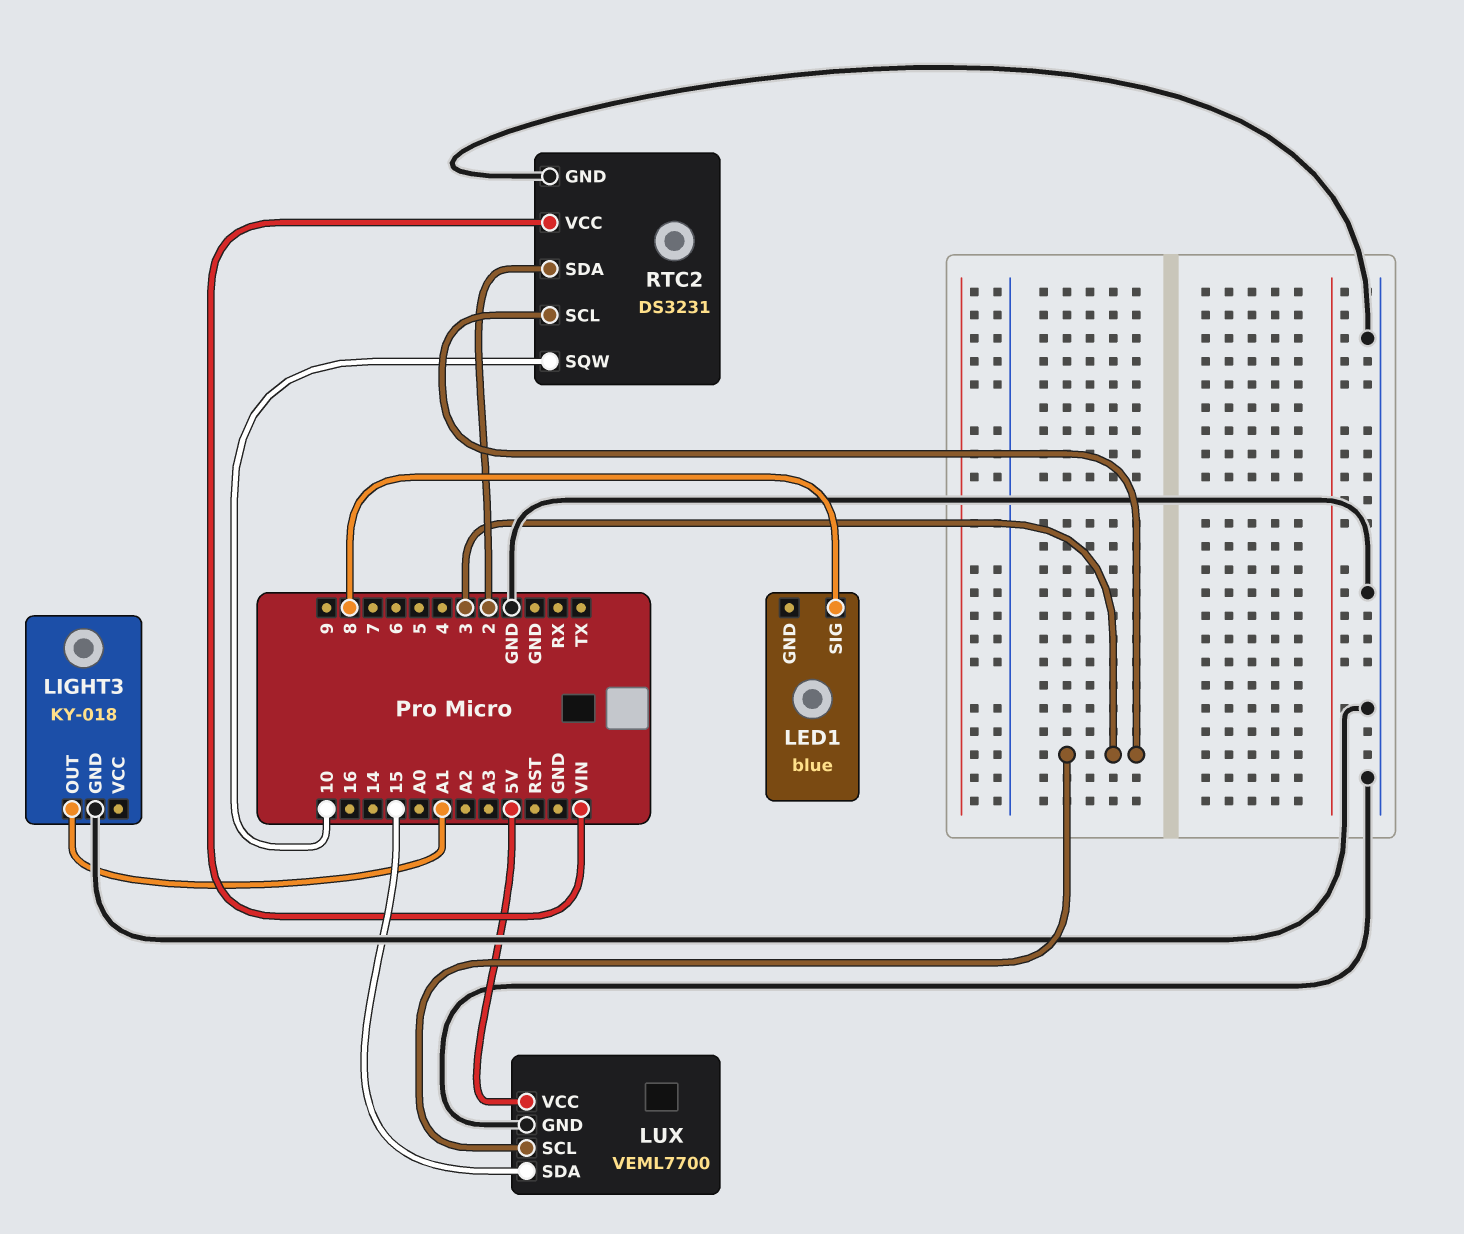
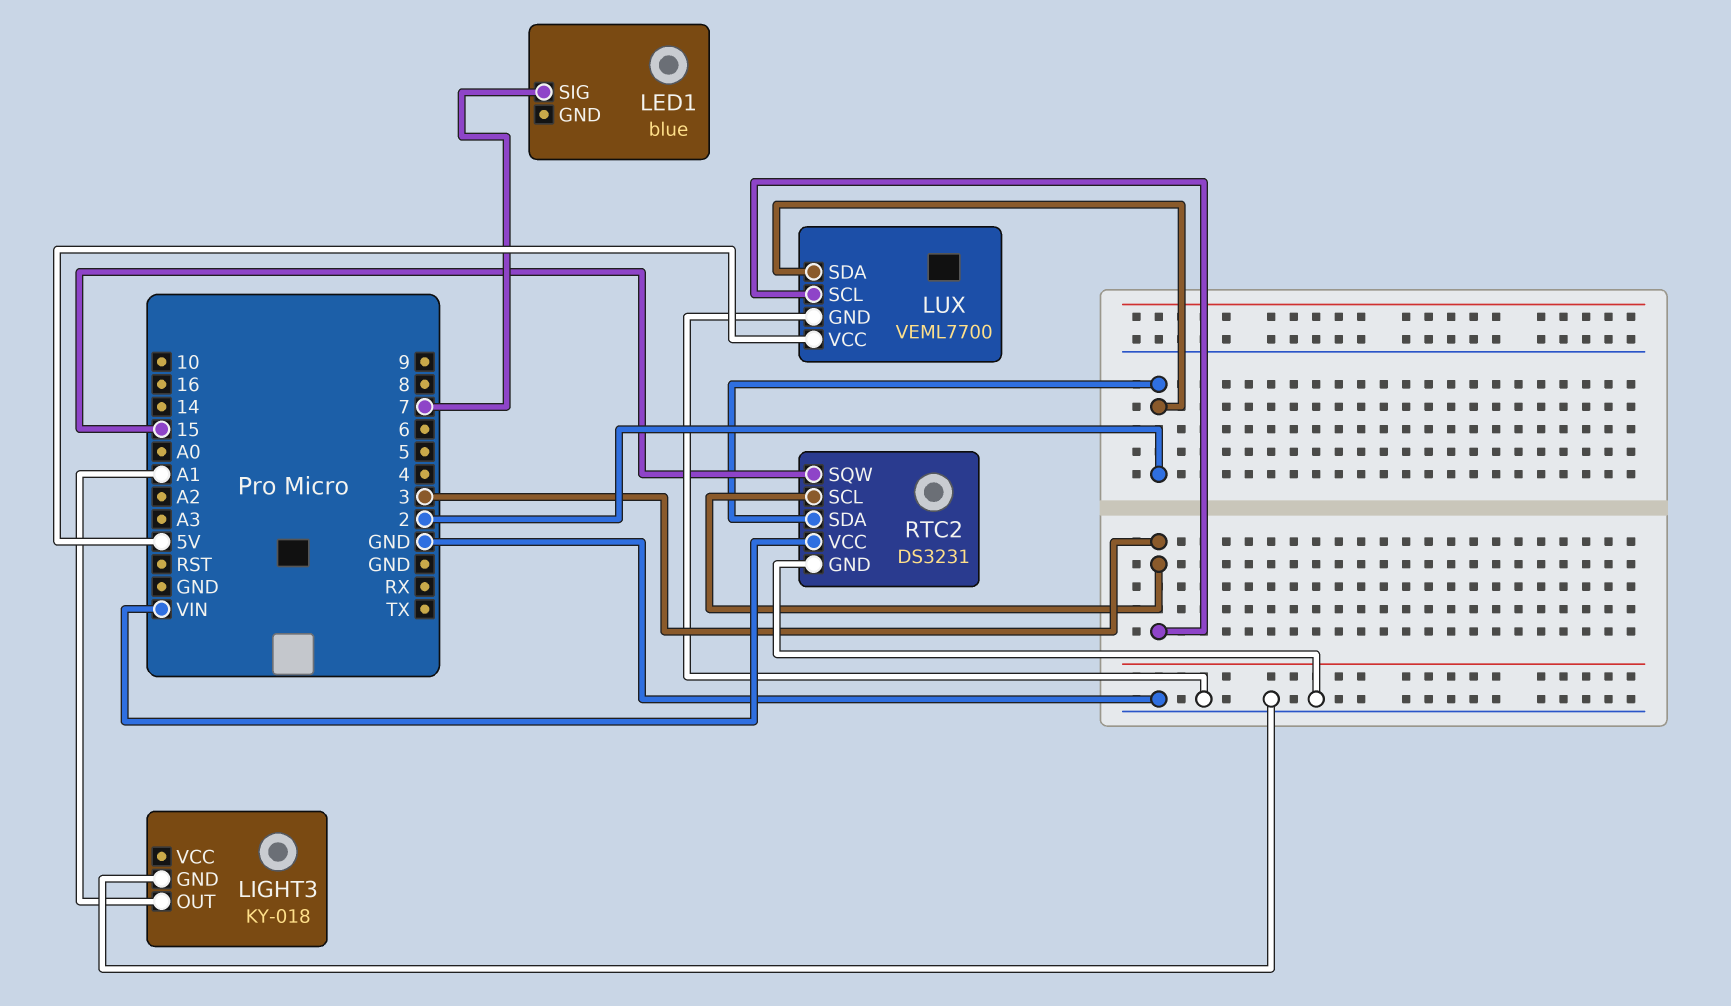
LED1 pin SIG: 8 -> 7
LUX pin SDA: 15 -> 2
RTC2 pin SQW: 10 -> 15

